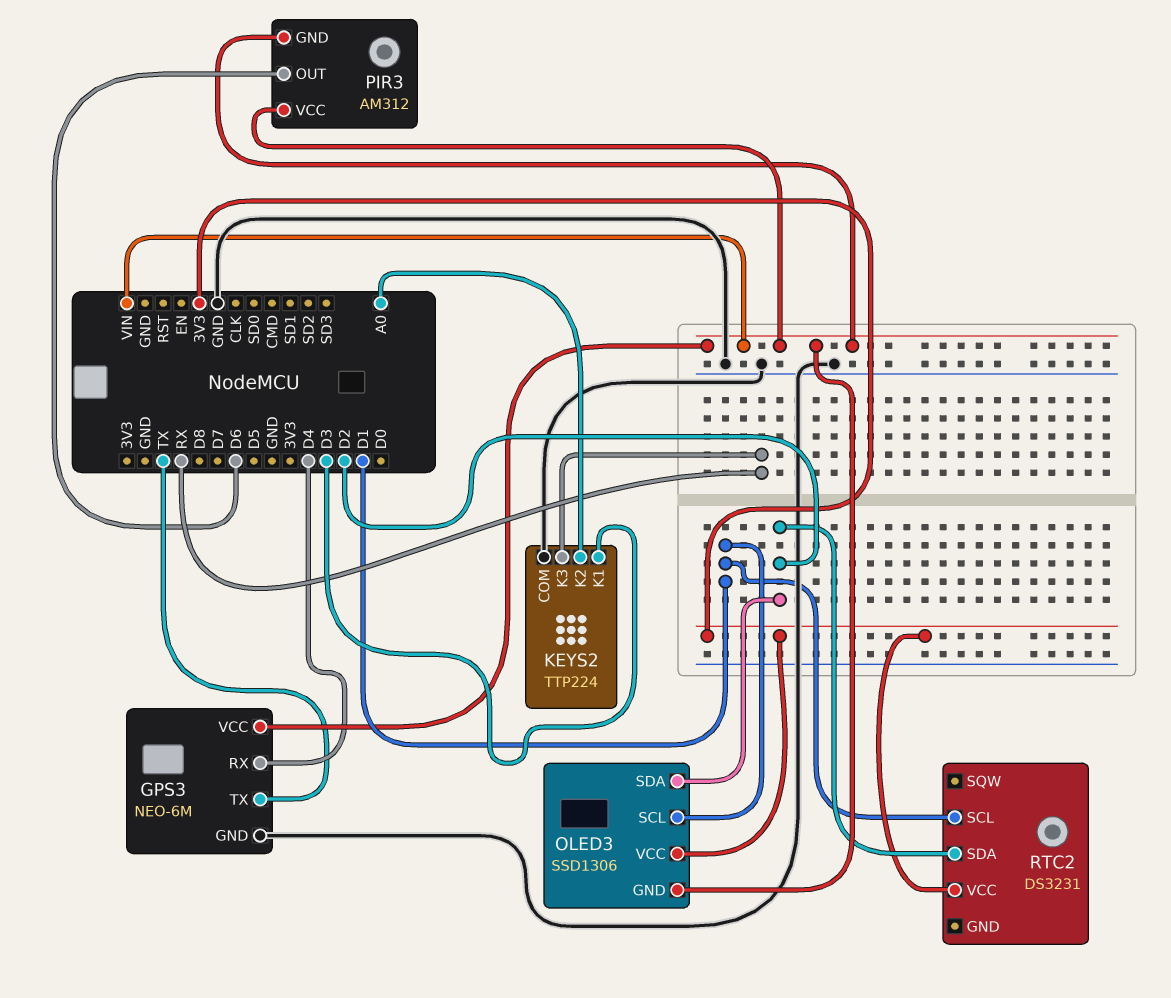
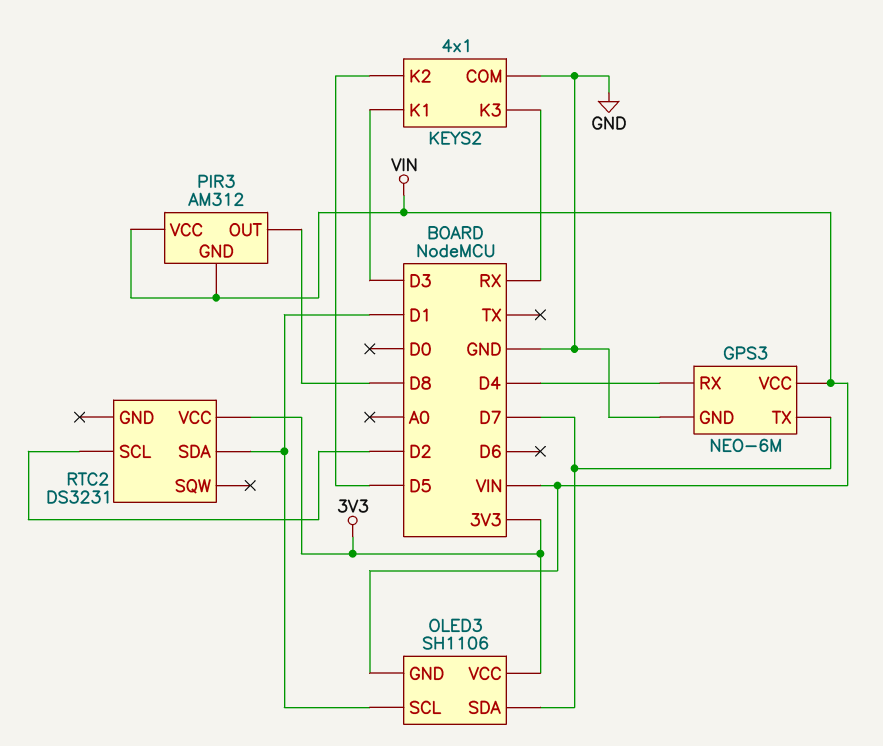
GPS3 pin TX: TX -> D7
KEYS2: TTP224 -> 4x1
KEYS2 pin K2: A0 -> D5
OLED3: SSD1306 -> SH1106
OLED3 pin SDA: D2 -> D7
PIR3 pin OUT: D6 -> D8
RTC2 pin SCL: D1 -> D2
RTC2 pin SDA: D2 -> D1

